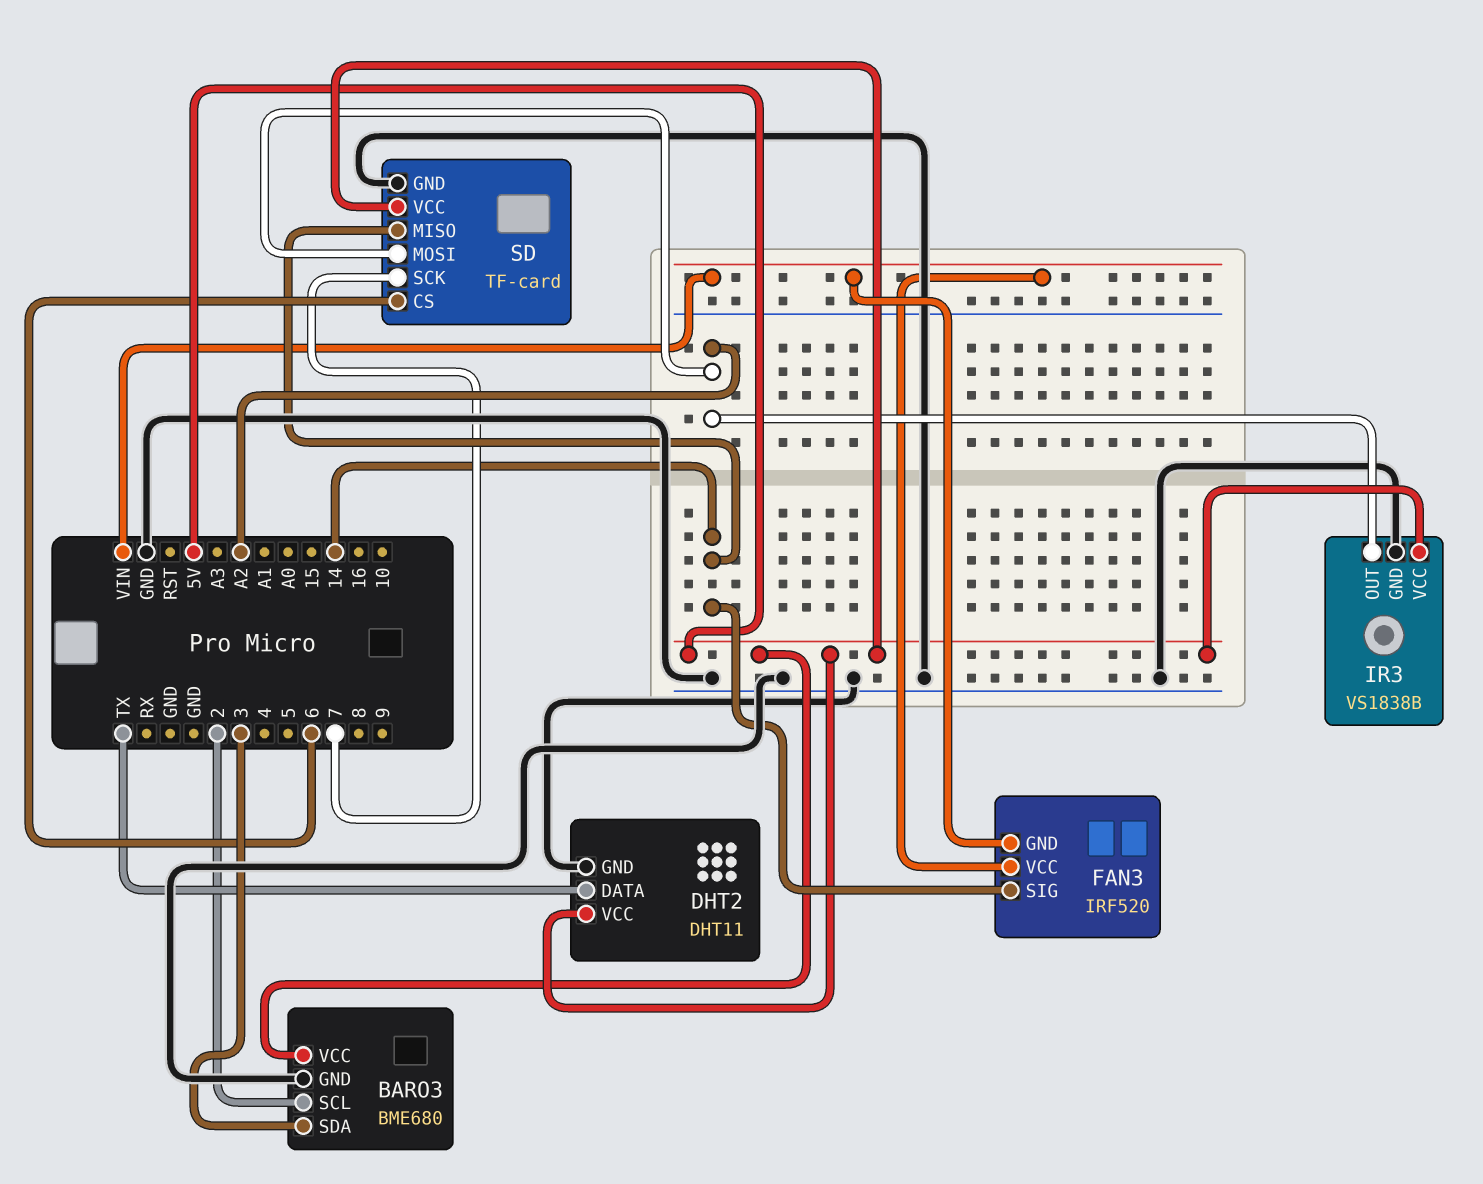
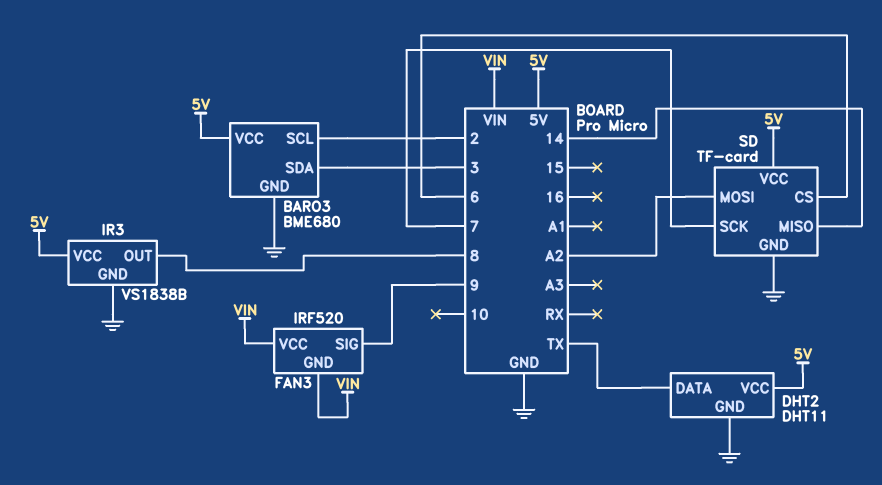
FAN3 pin SIG: 14 -> 9
IR3 pin OUT: A2 -> 8

